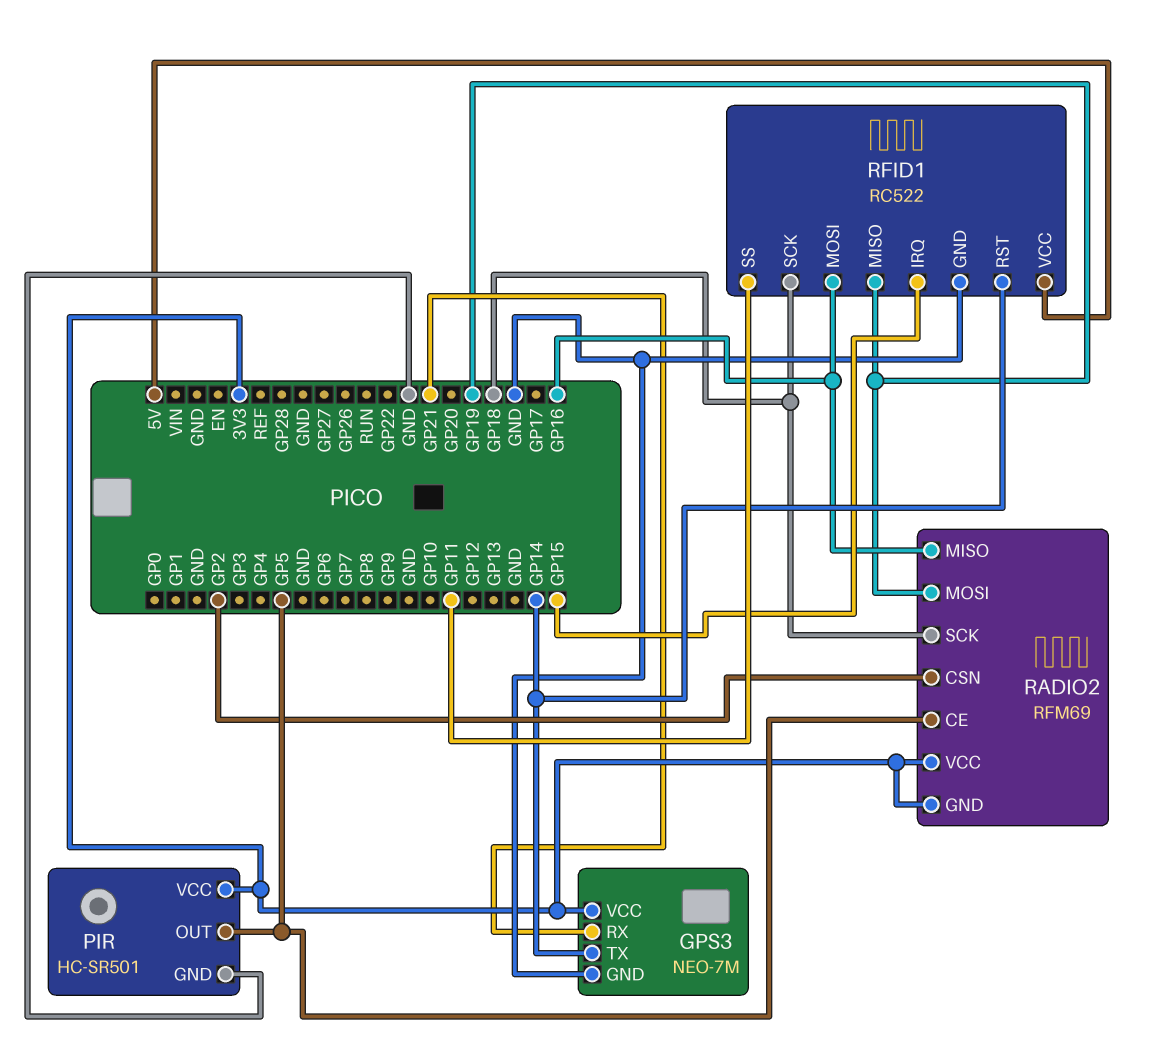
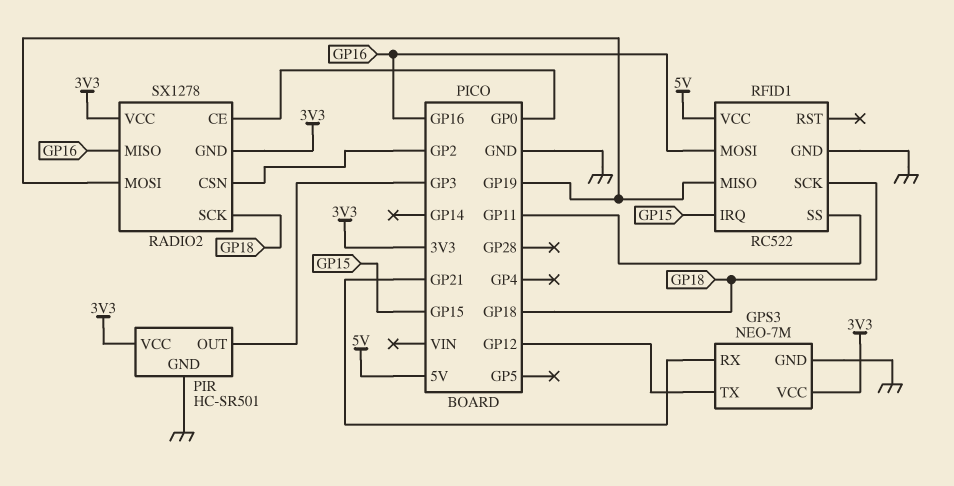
GPS3 pin TX: GP14 -> GP12
PIR pin OUT: GP5 -> GP3
RADIO2: RFM69 -> SX1278
RADIO2 pin CE: GP5 -> GP0
RFID1 pin RST: GP14 -> none

